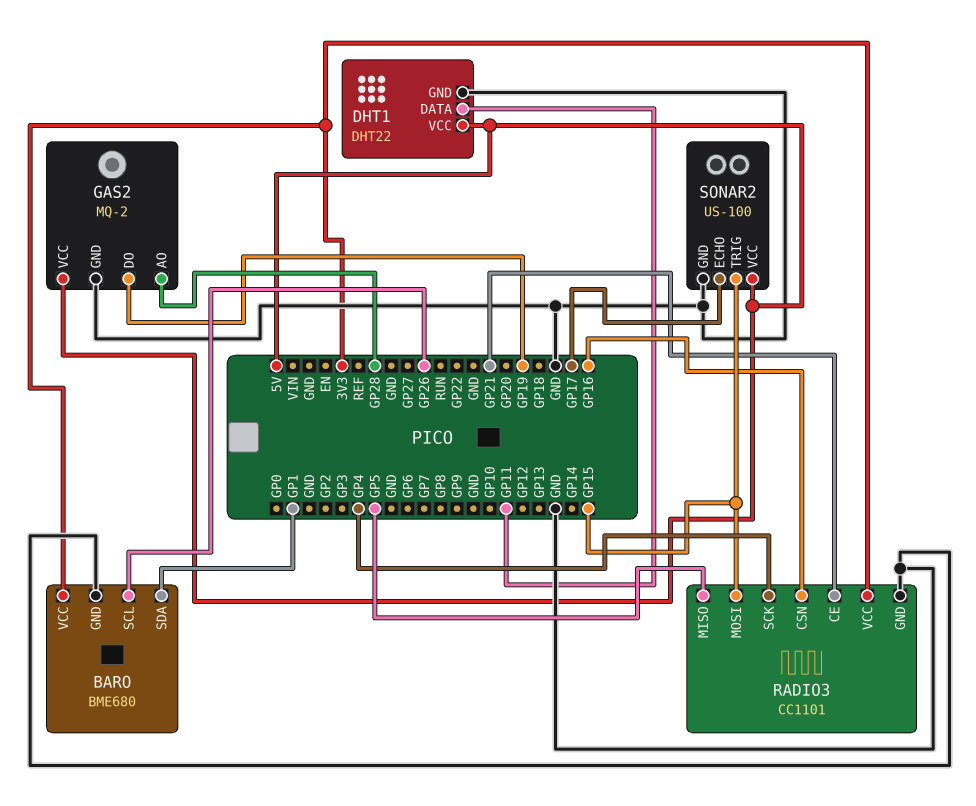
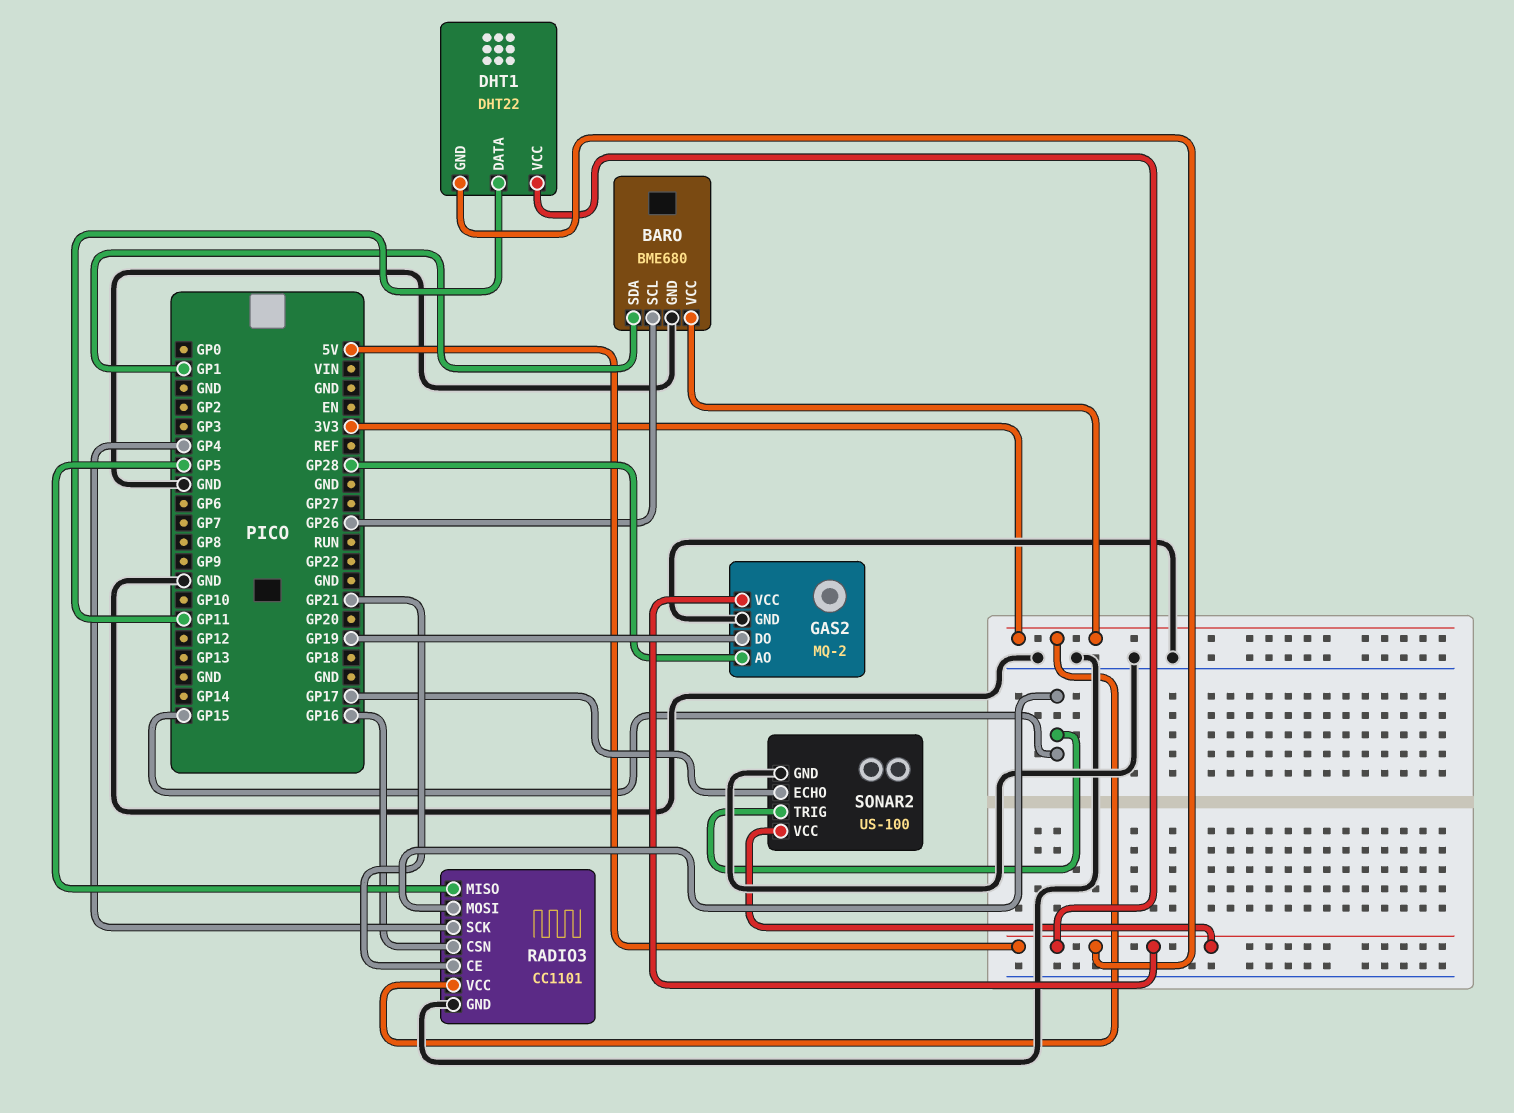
DHT1 pin GND: GND -> 5V

